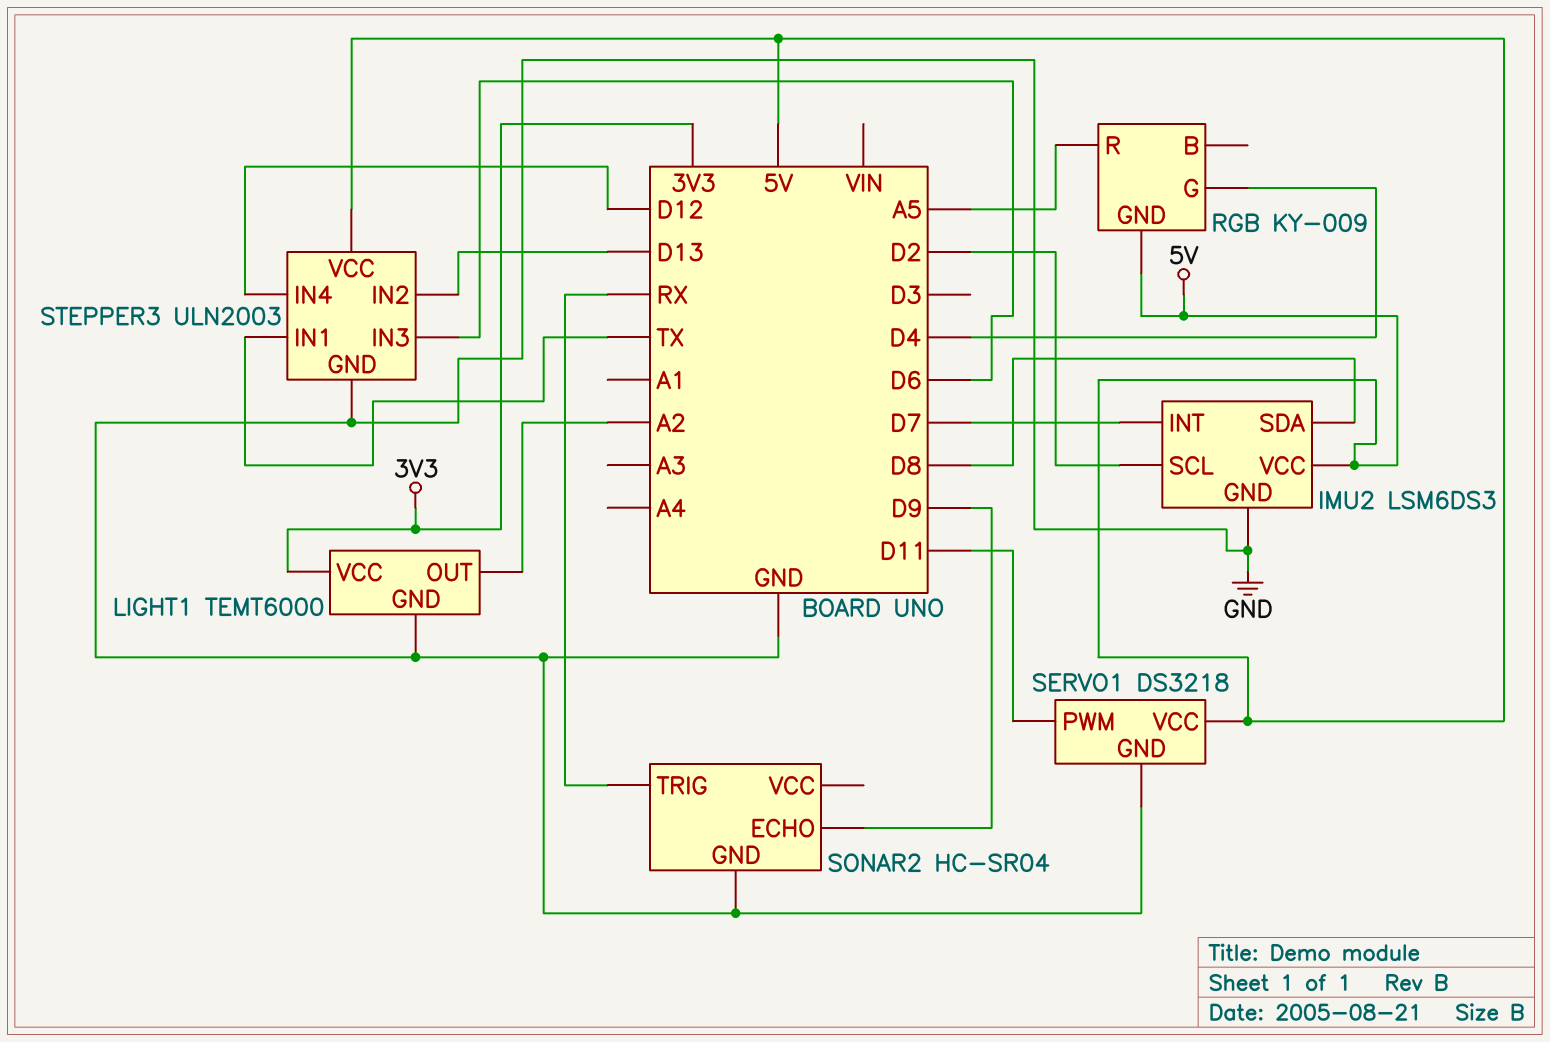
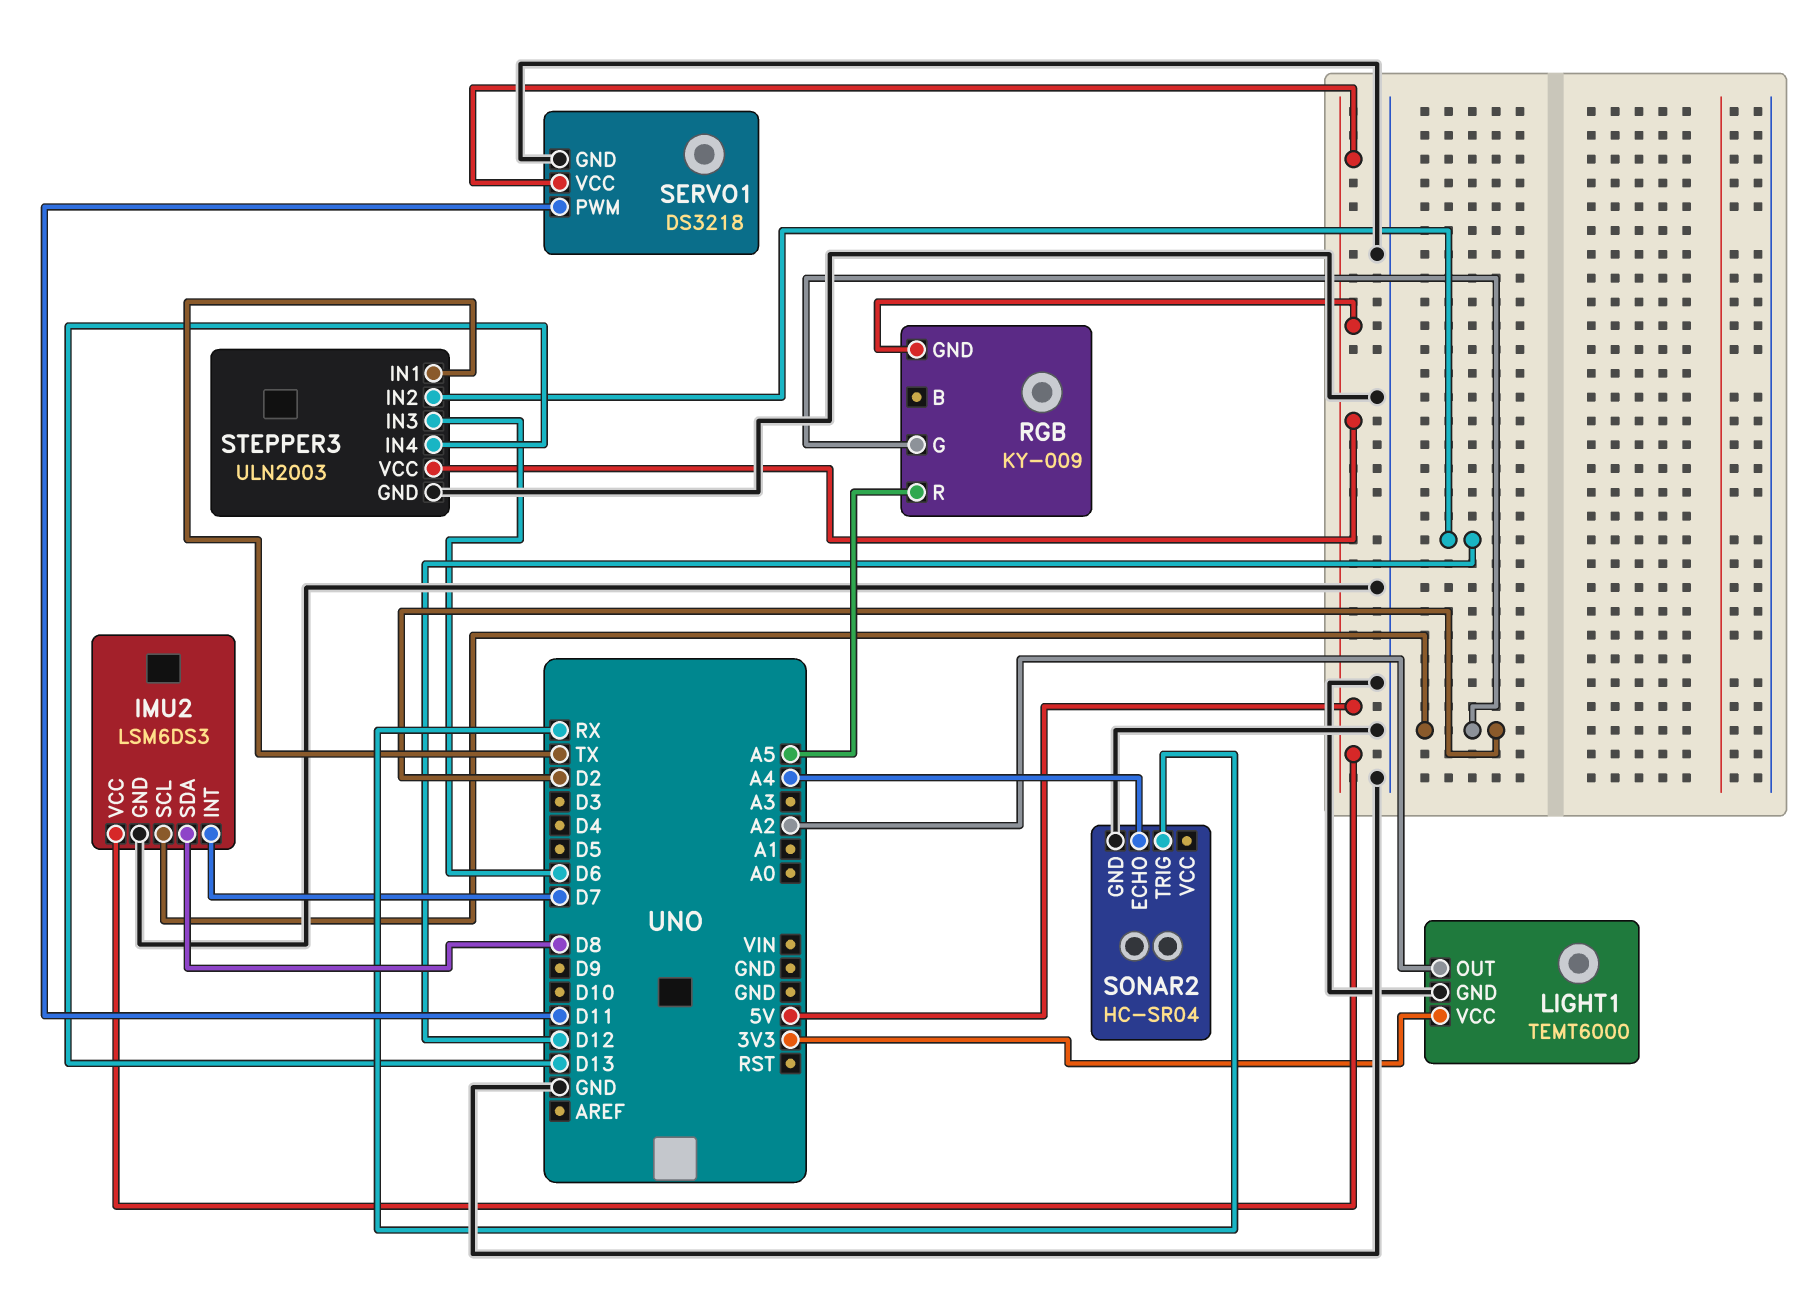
RGB pin G: D4 -> D2
SONAR2 pin ECHO: D9 -> A4
STEPPER3 pin IN2: D13 -> D12
STEPPER3 pin IN4: D12 -> D13

